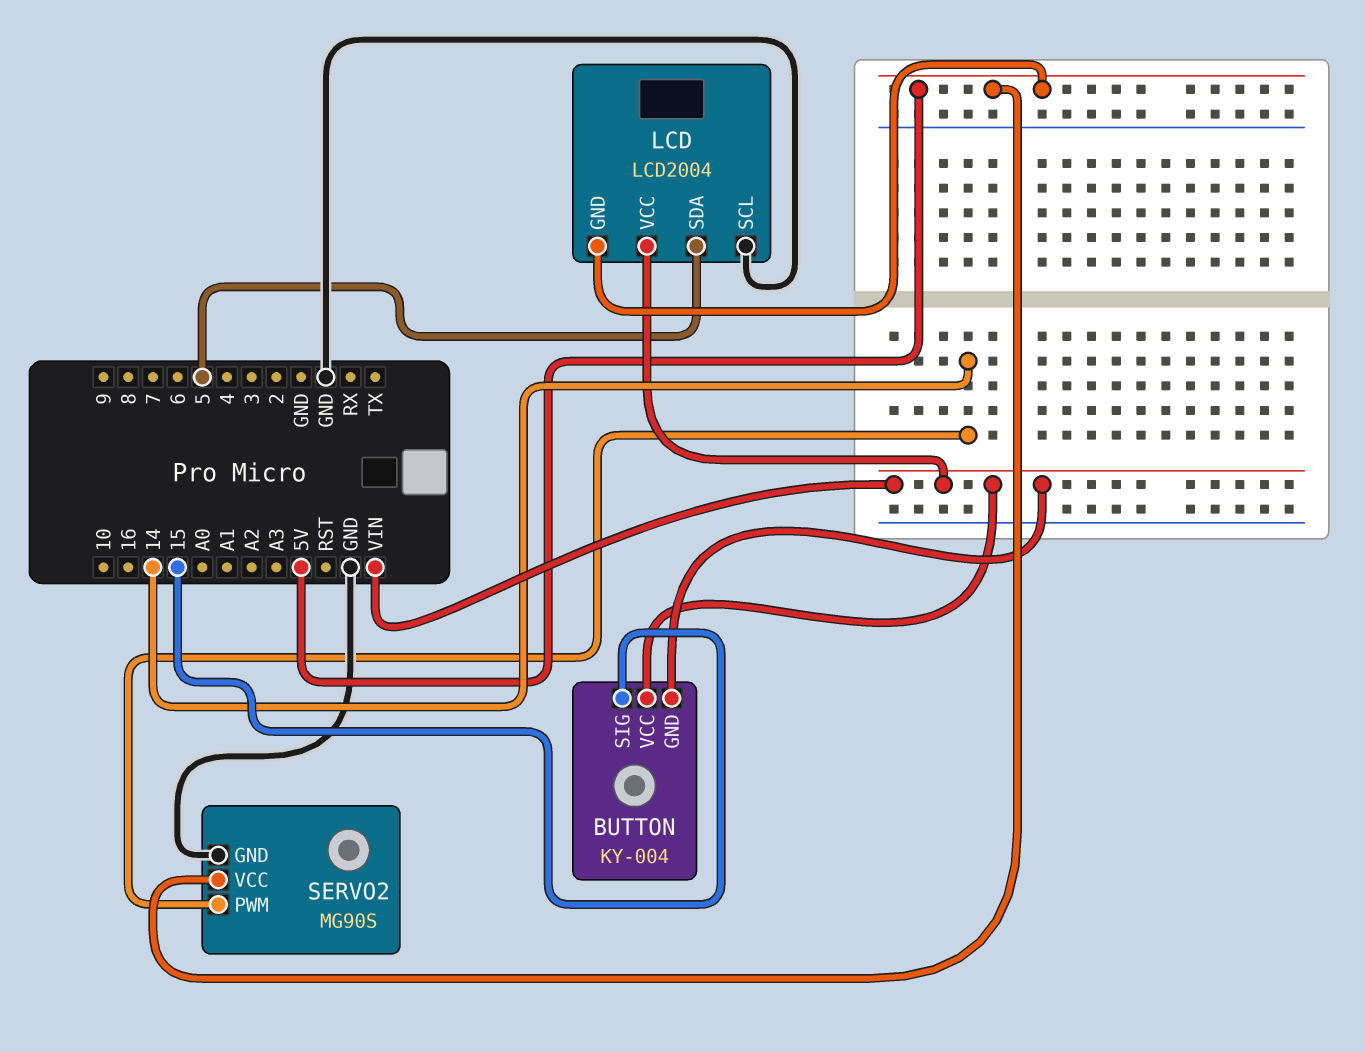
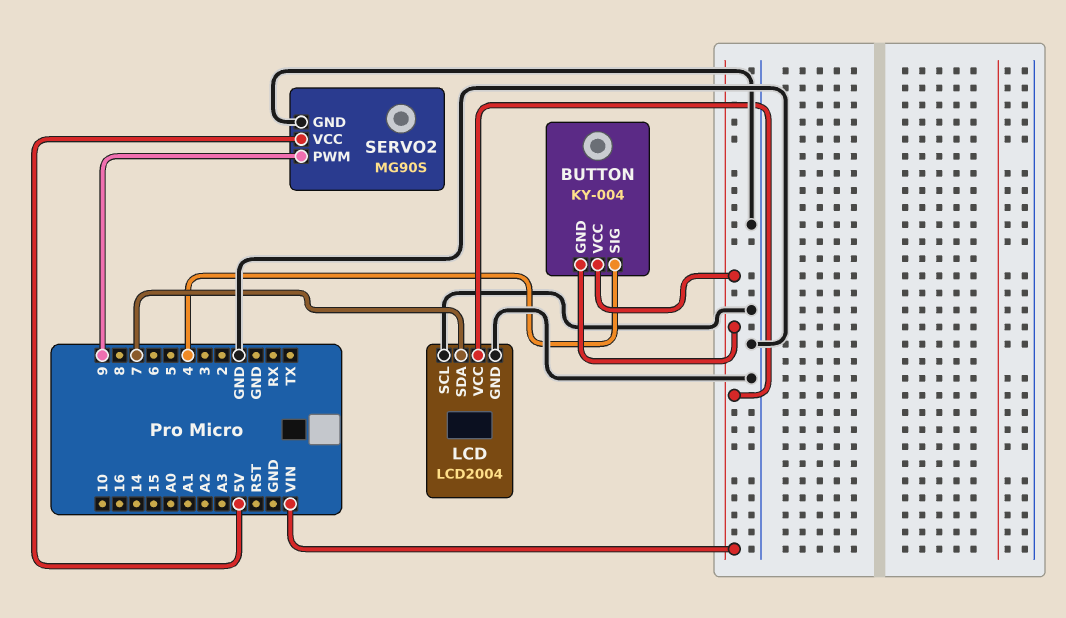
BUTTON pin SIG: 15 -> 4
LCD pin GND: 5V -> GND
LCD pin SDA: 5 -> 7
SERVO2 pin PWM: 14 -> 9

